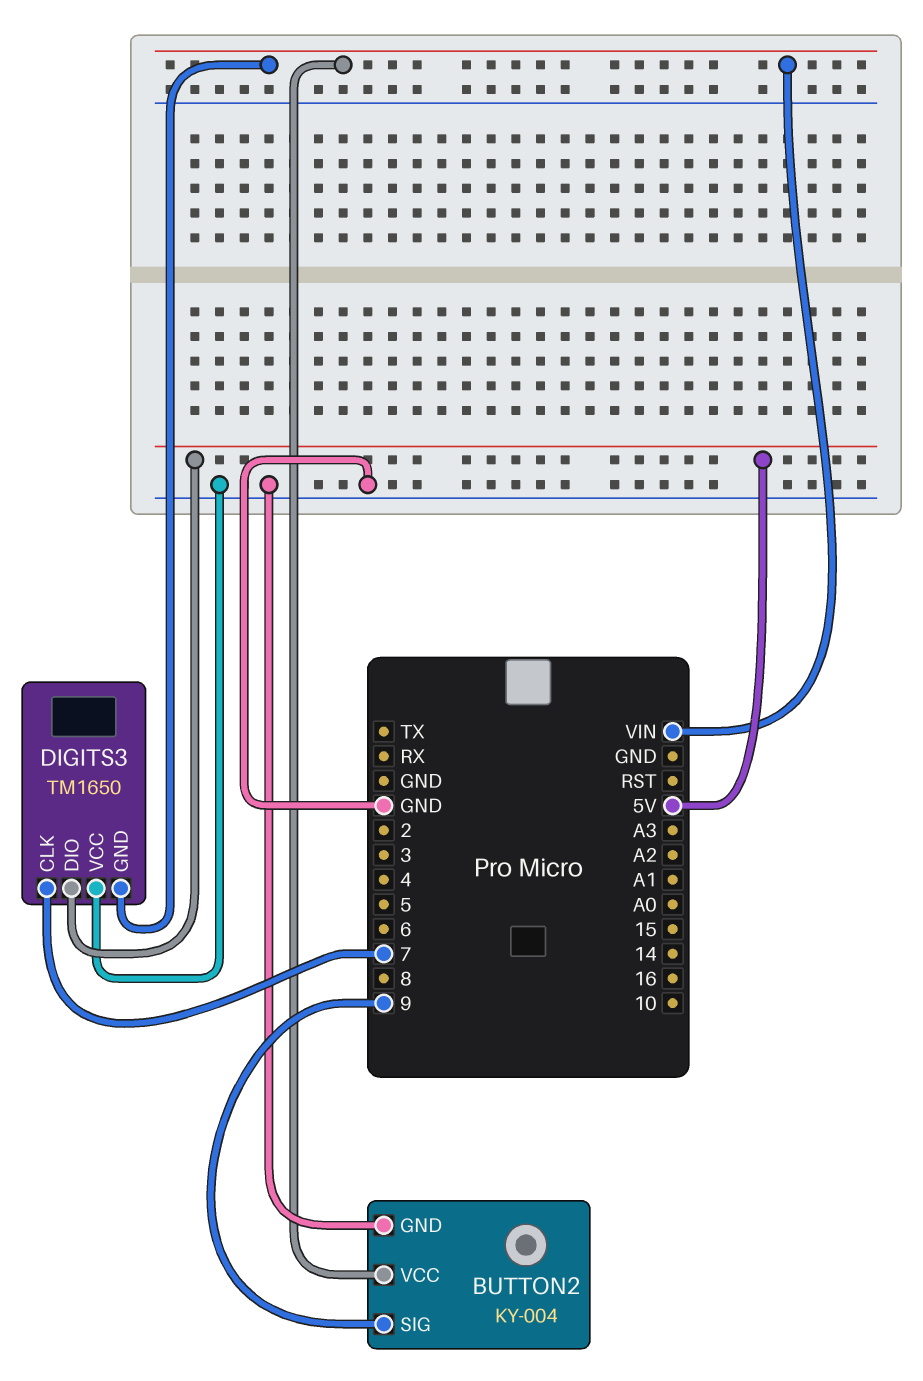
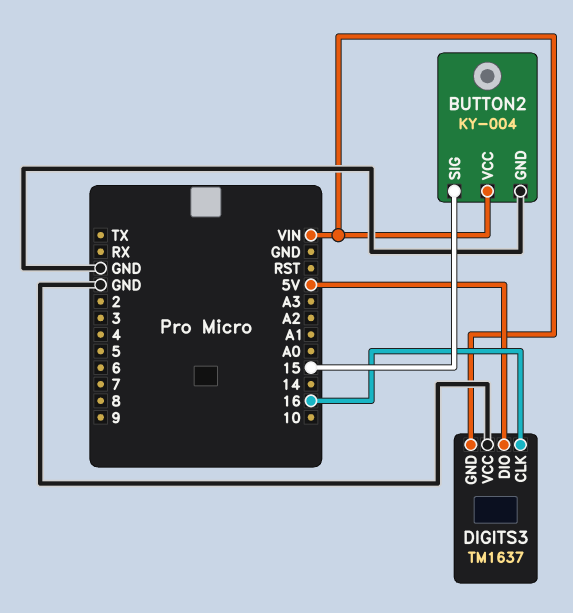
BUTTON2 pin SIG: 9 -> 15
DIGITS3: TM1650 -> TM1637
DIGITS3 pin CLK: 7 -> 16

